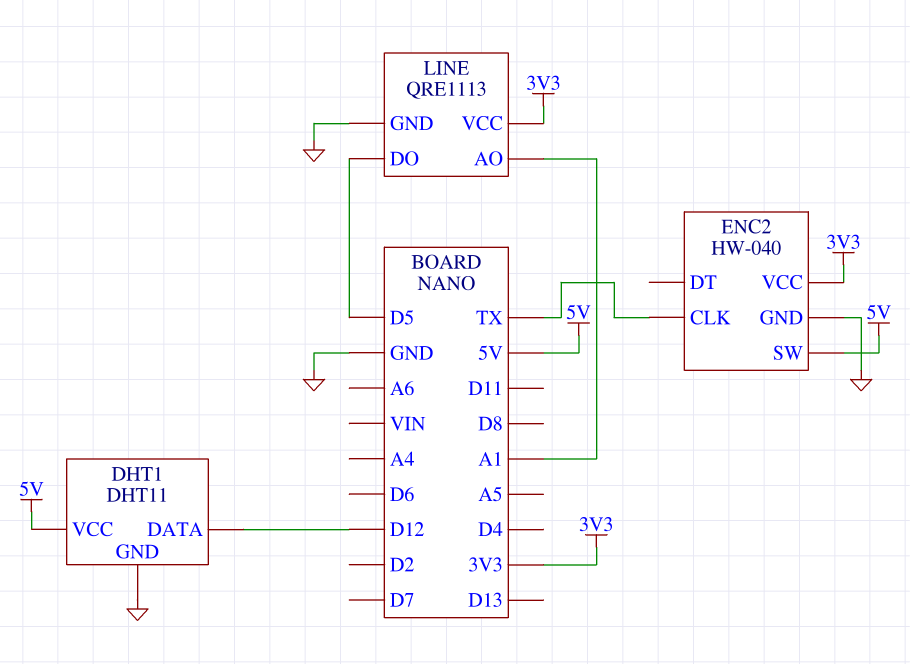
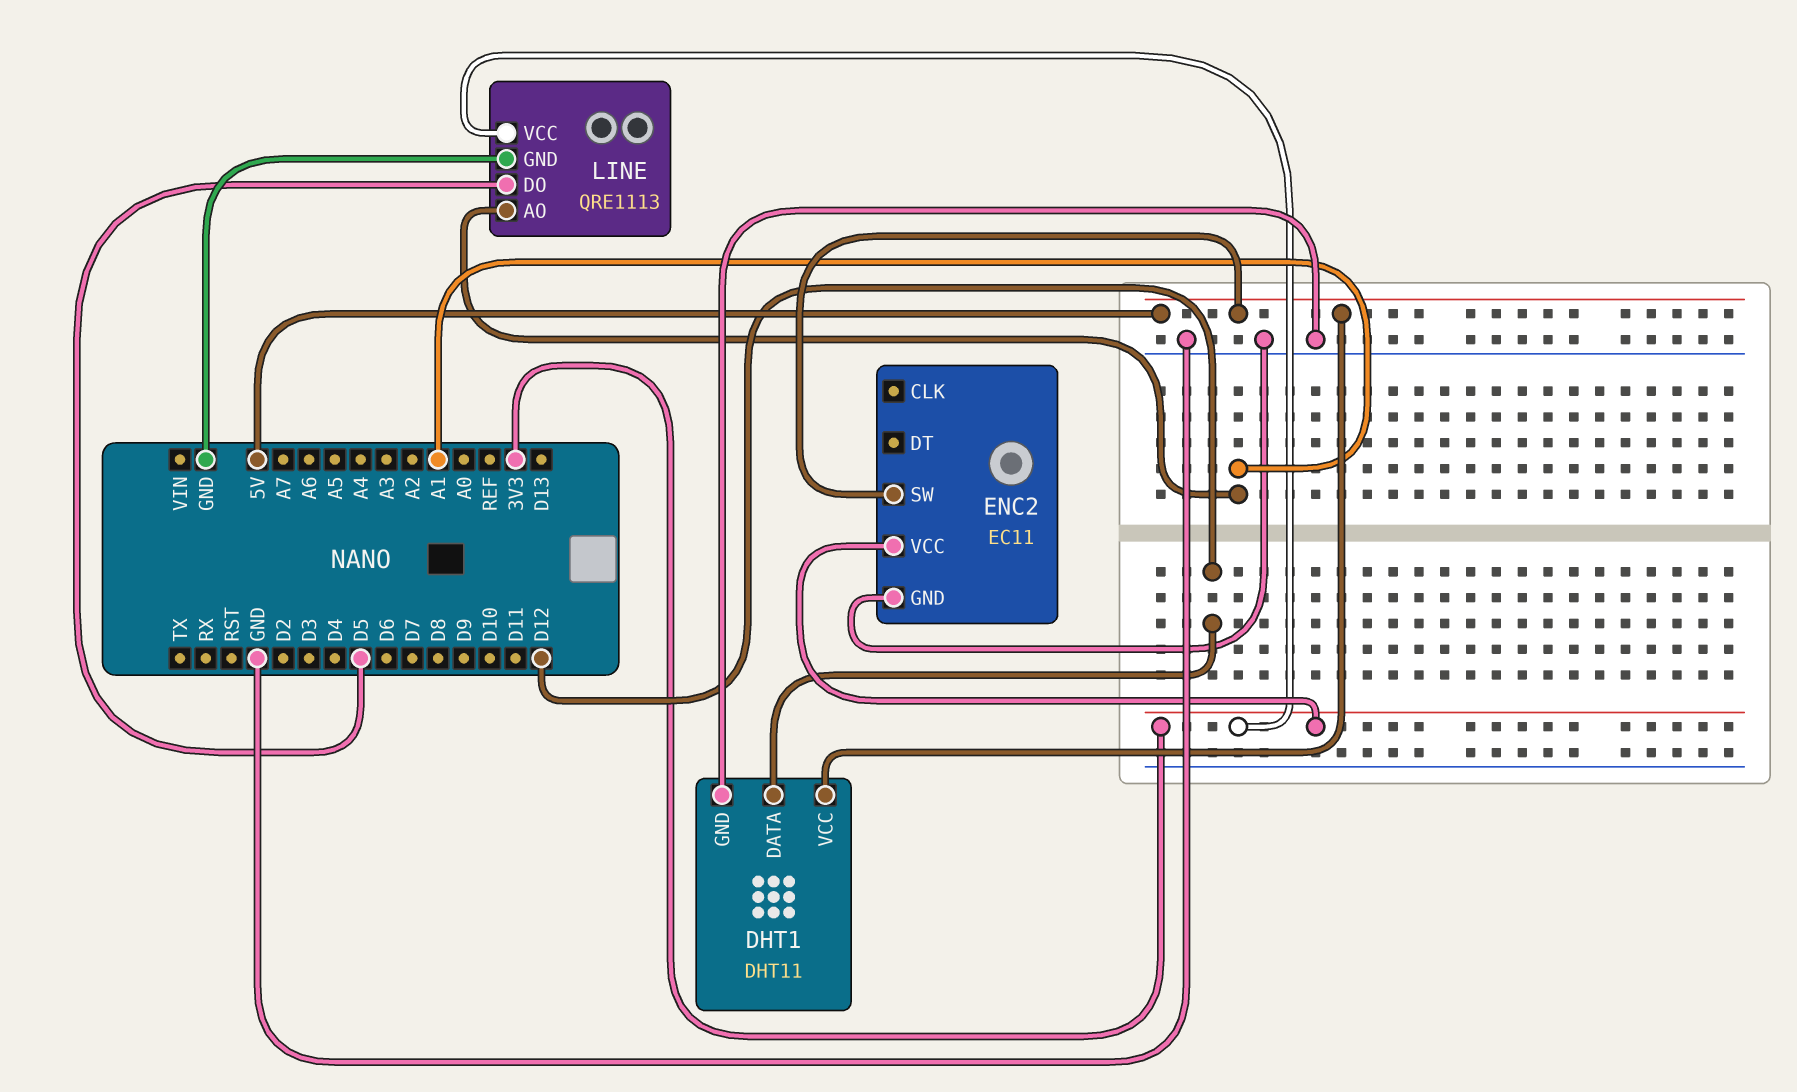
ENC2: HW-040 -> EC11
ENC2 pin CLK: TX -> none

